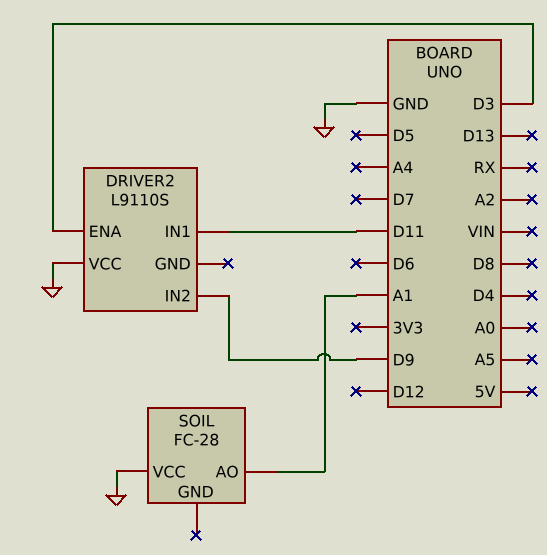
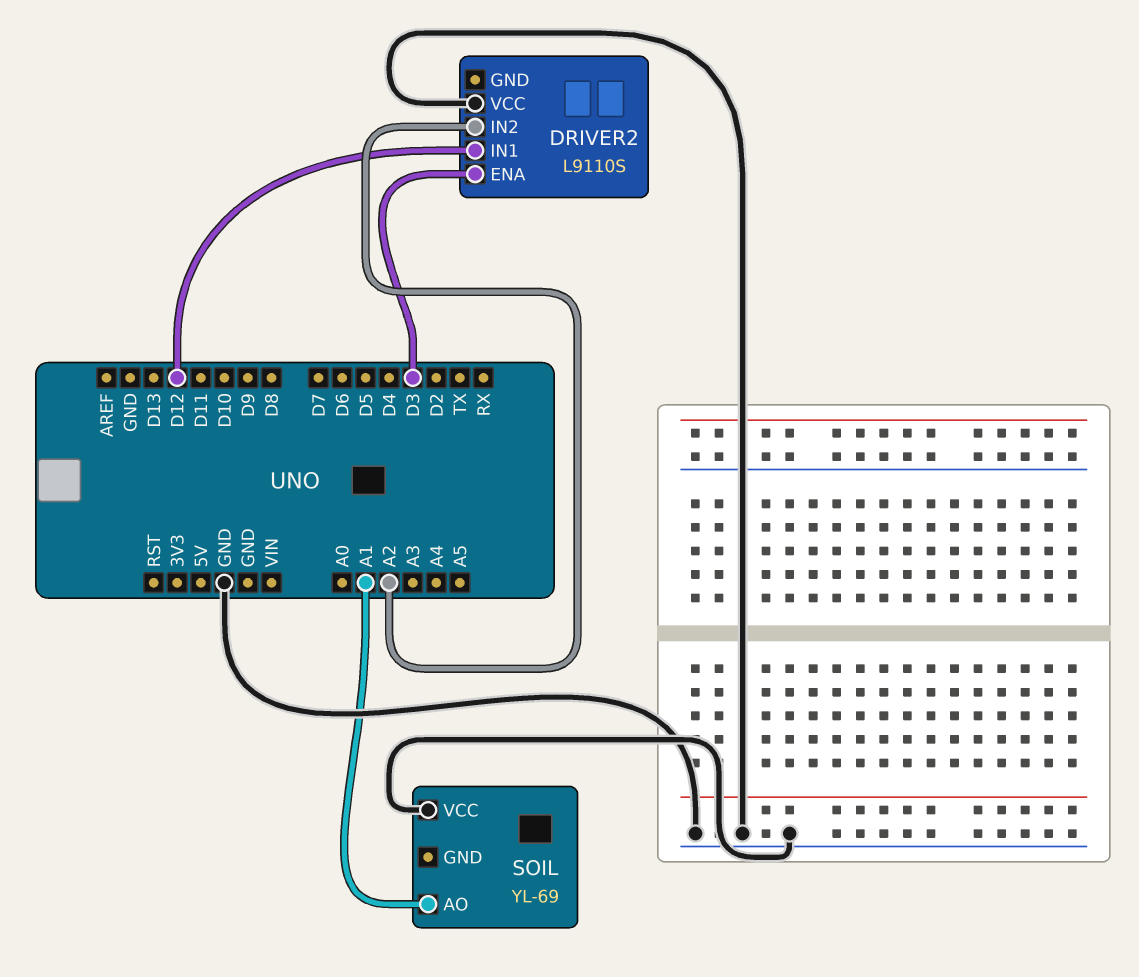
DRIVER2 pin IN1: D11 -> D12
DRIVER2 pin IN2: D9 -> A2
SOIL: FC-28 -> YL-69

